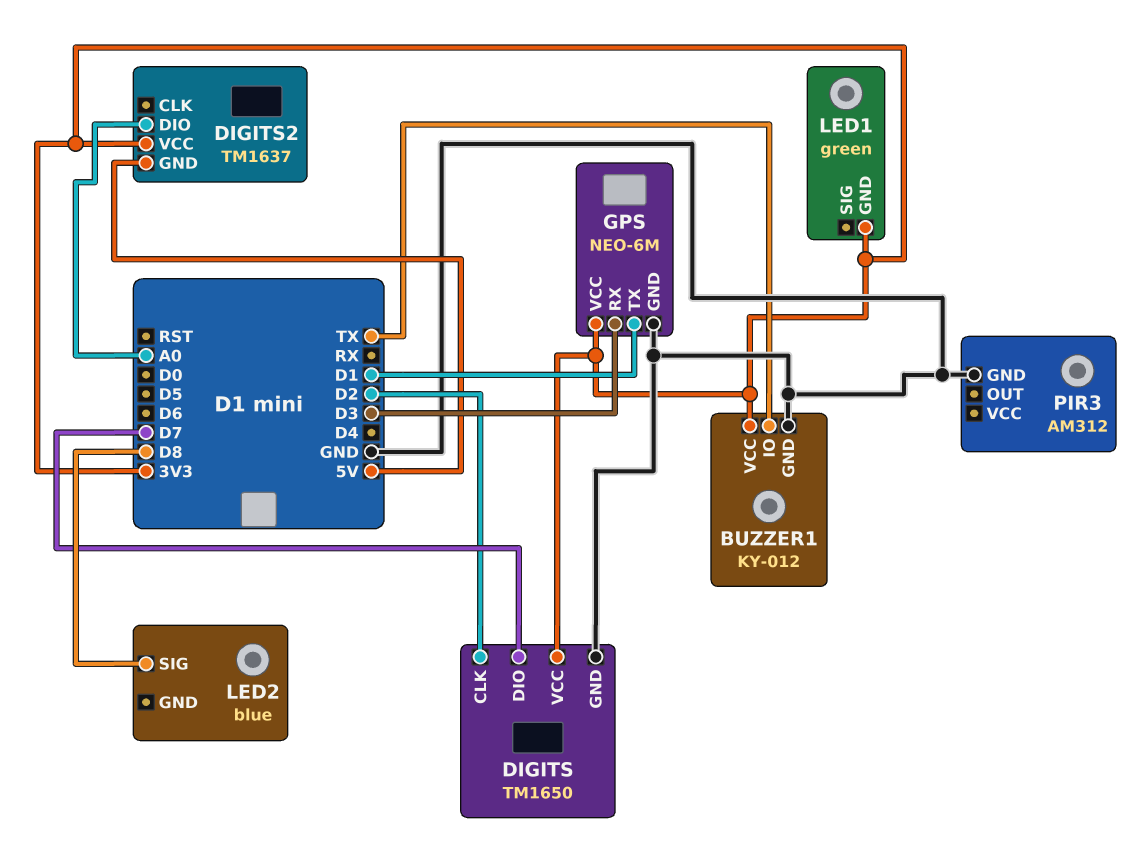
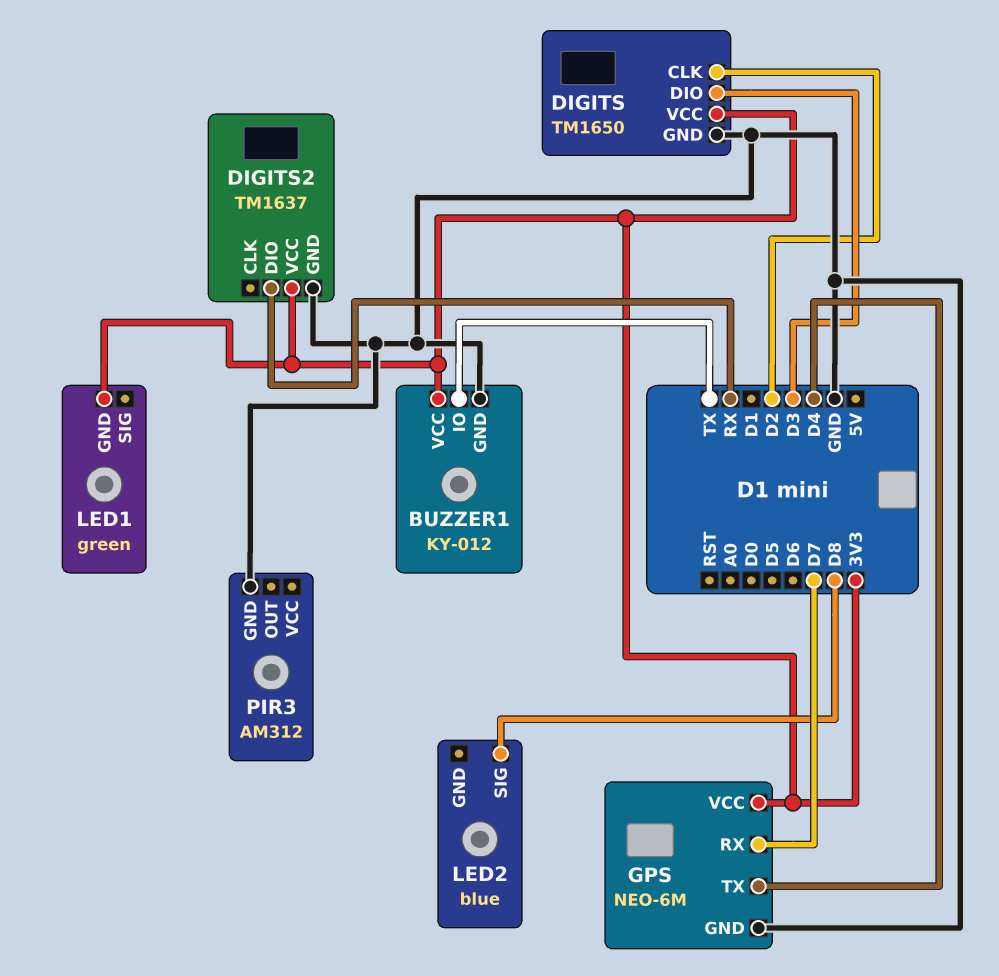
DIGITS pin DIO: D7 -> D3
DIGITS2 pin DIO: A0 -> RX
DIGITS2 pin GND: 5V -> GND
GPS pin RX: D3 -> D7
GPS pin TX: D1 -> D4

